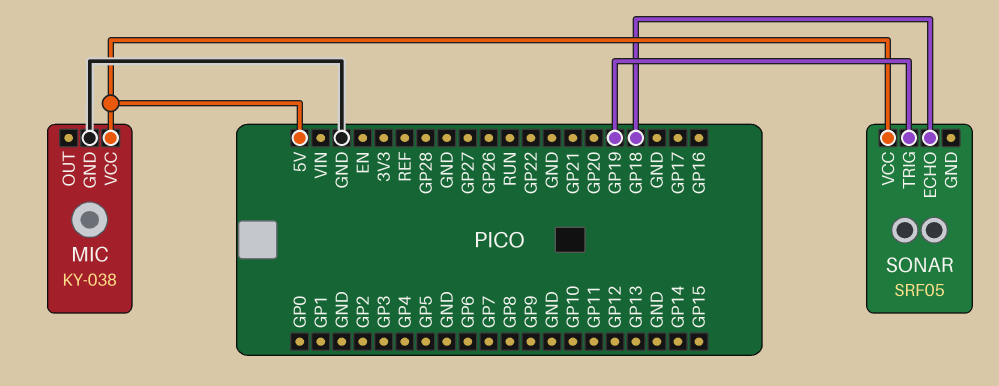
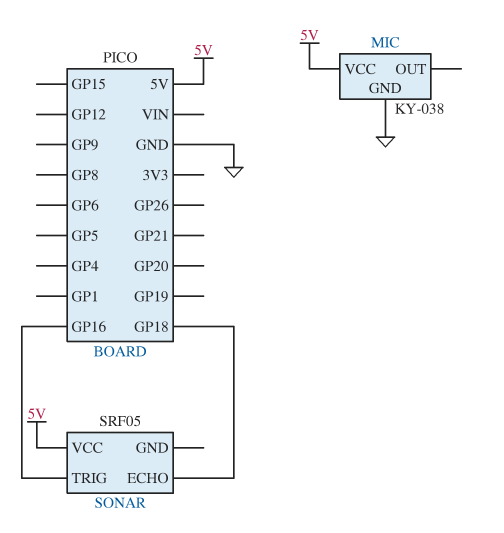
SONAR pin TRIG: GP19 -> GP16

